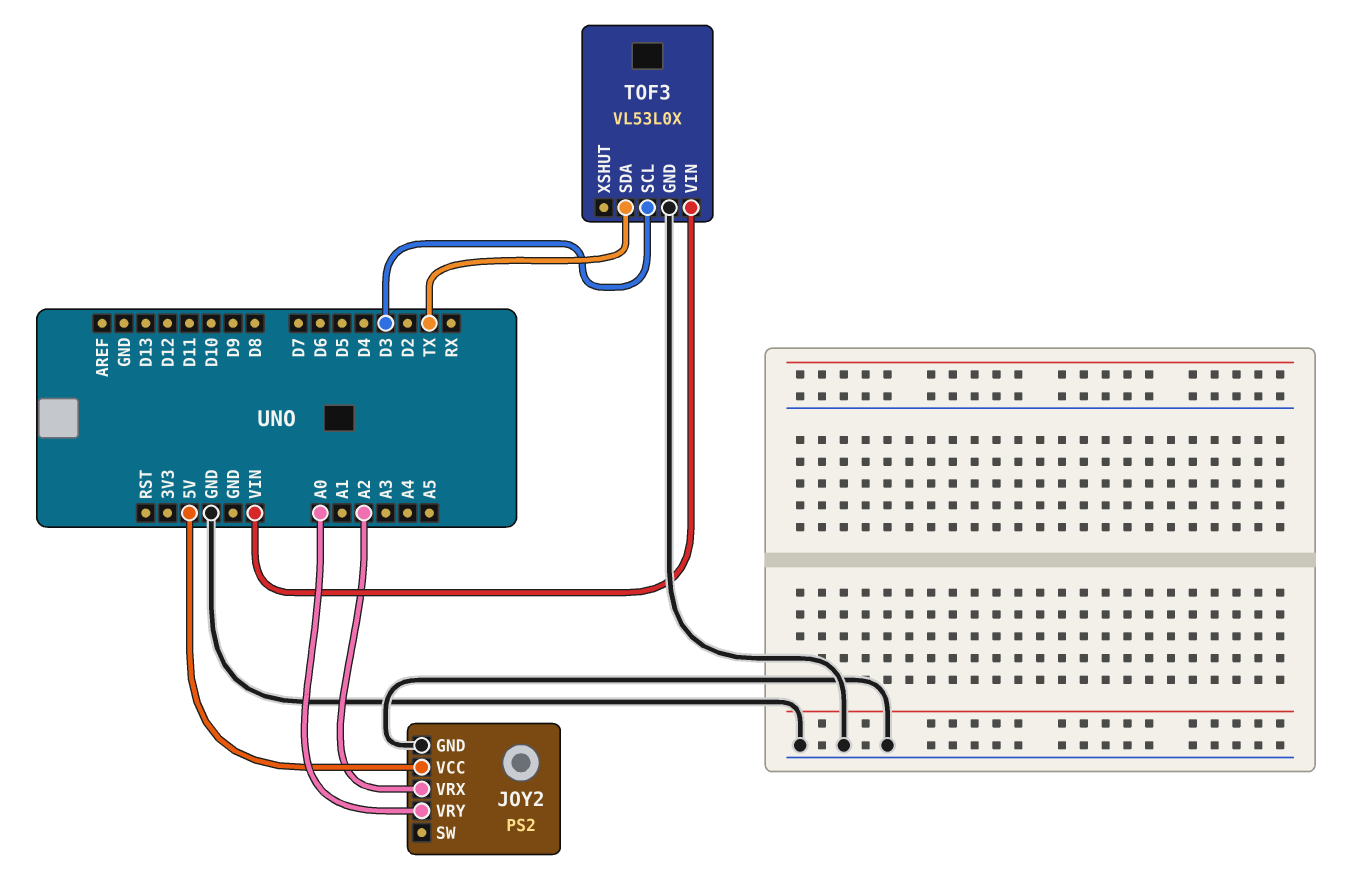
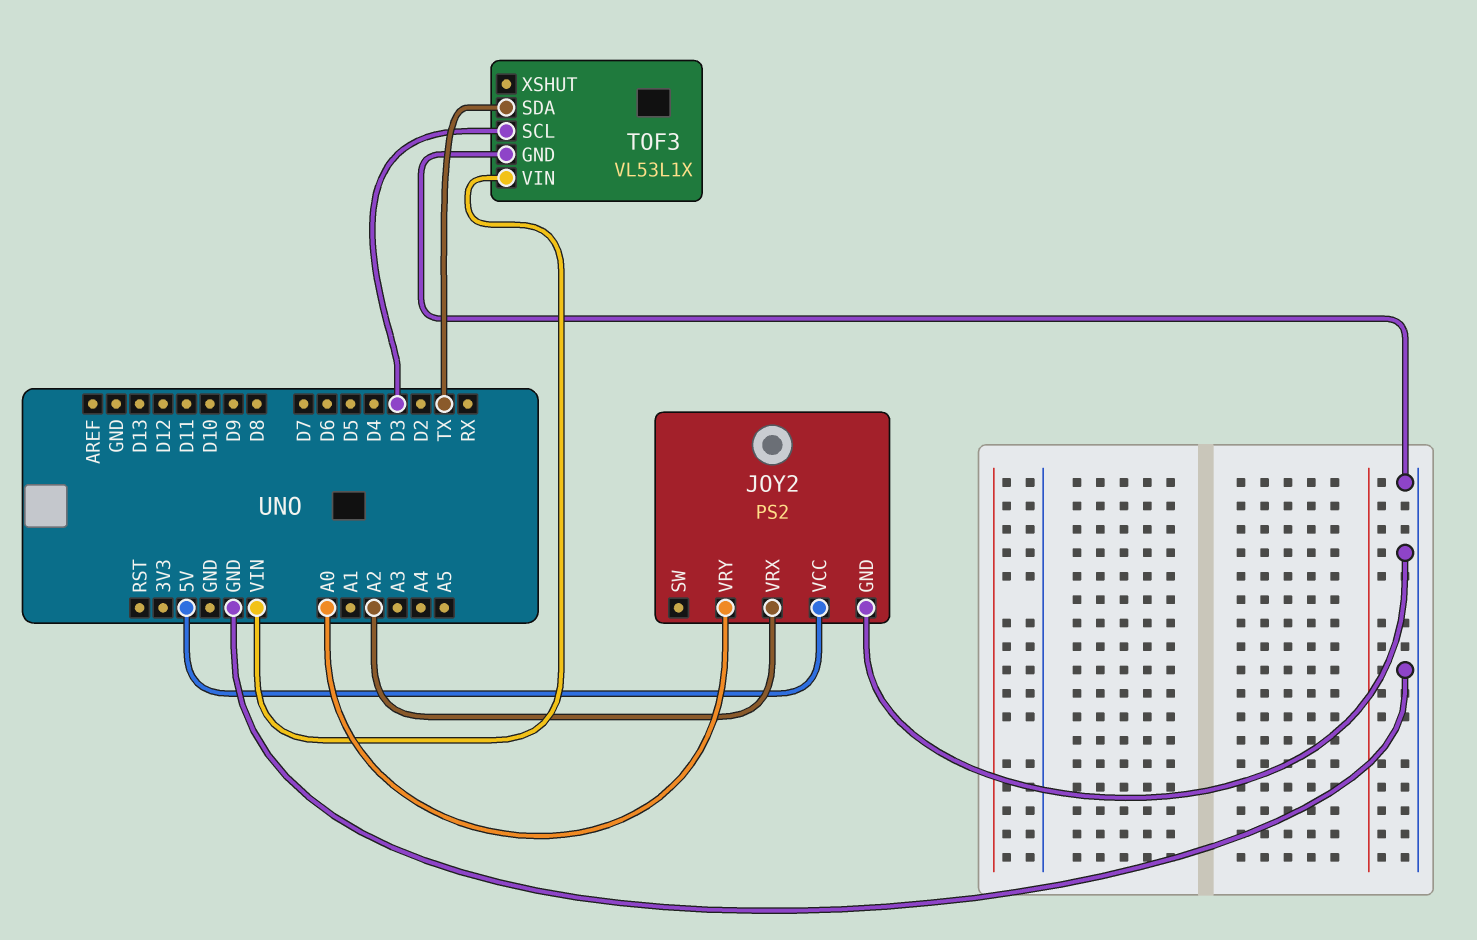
TOF3: VL53L0X -> VL53L1X

